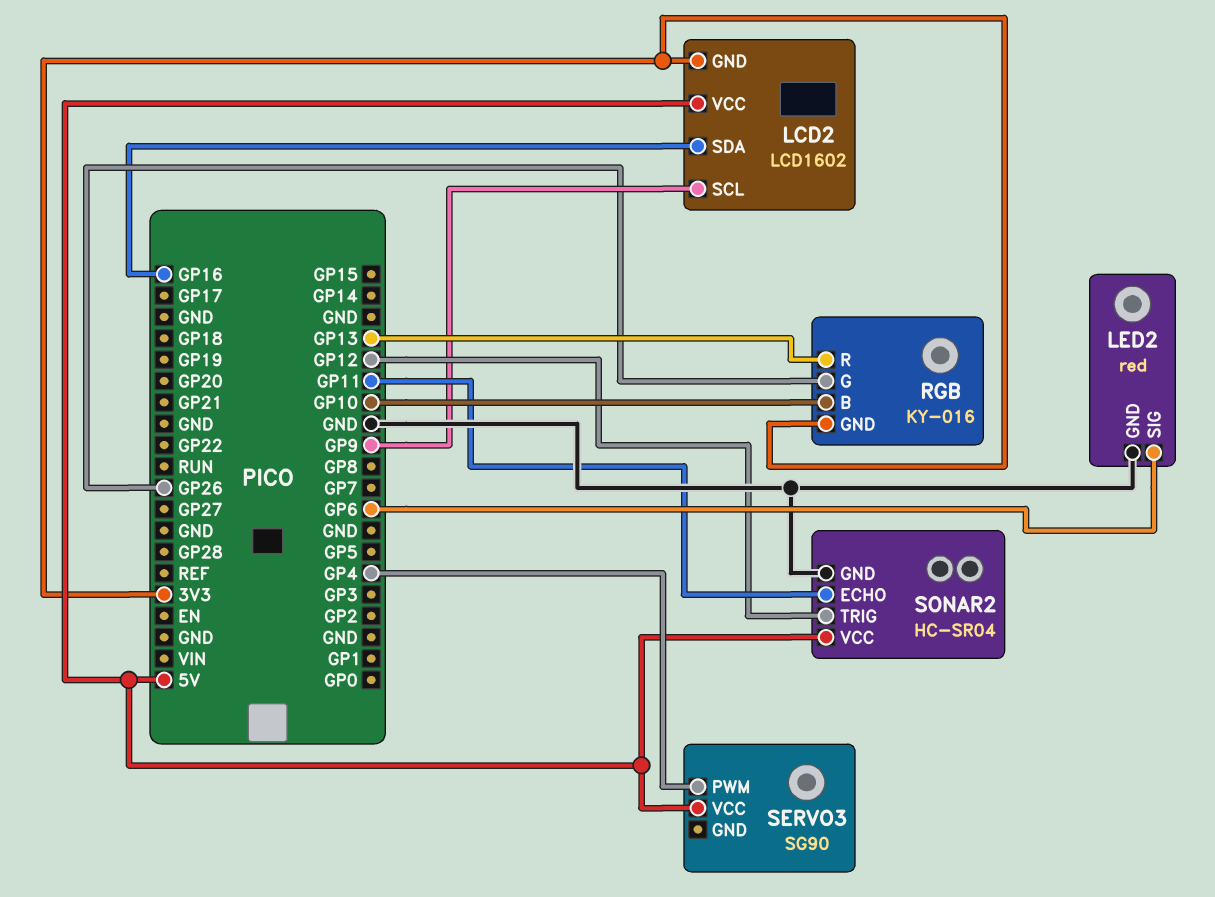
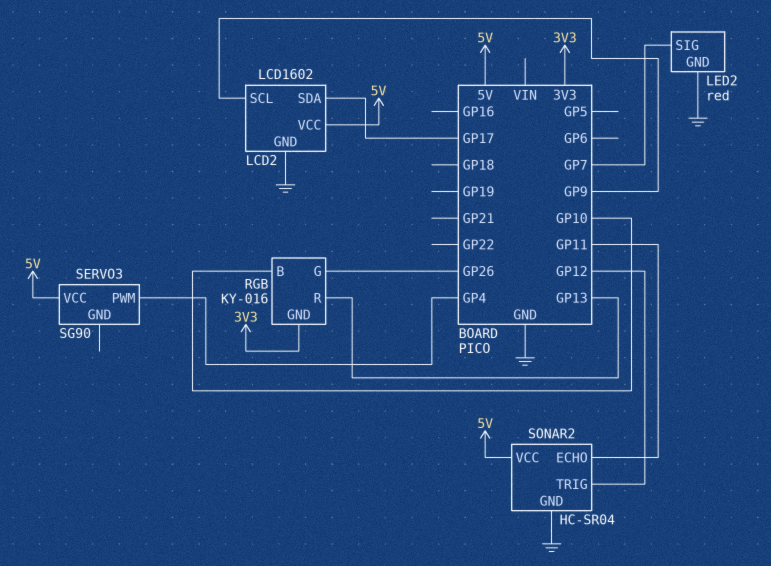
LCD2 pin GND: 3V3 -> GND
LCD2 pin SDA: GP16 -> GP17
LED2 pin SIG: GP6 -> GP7

